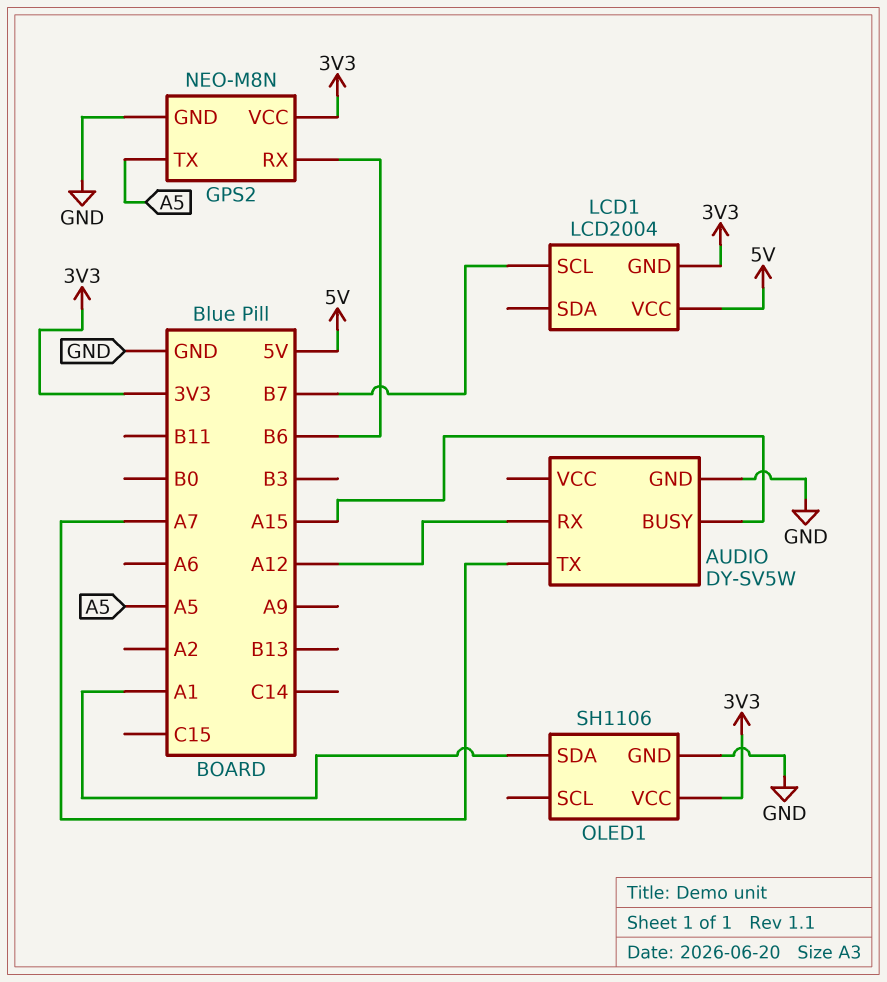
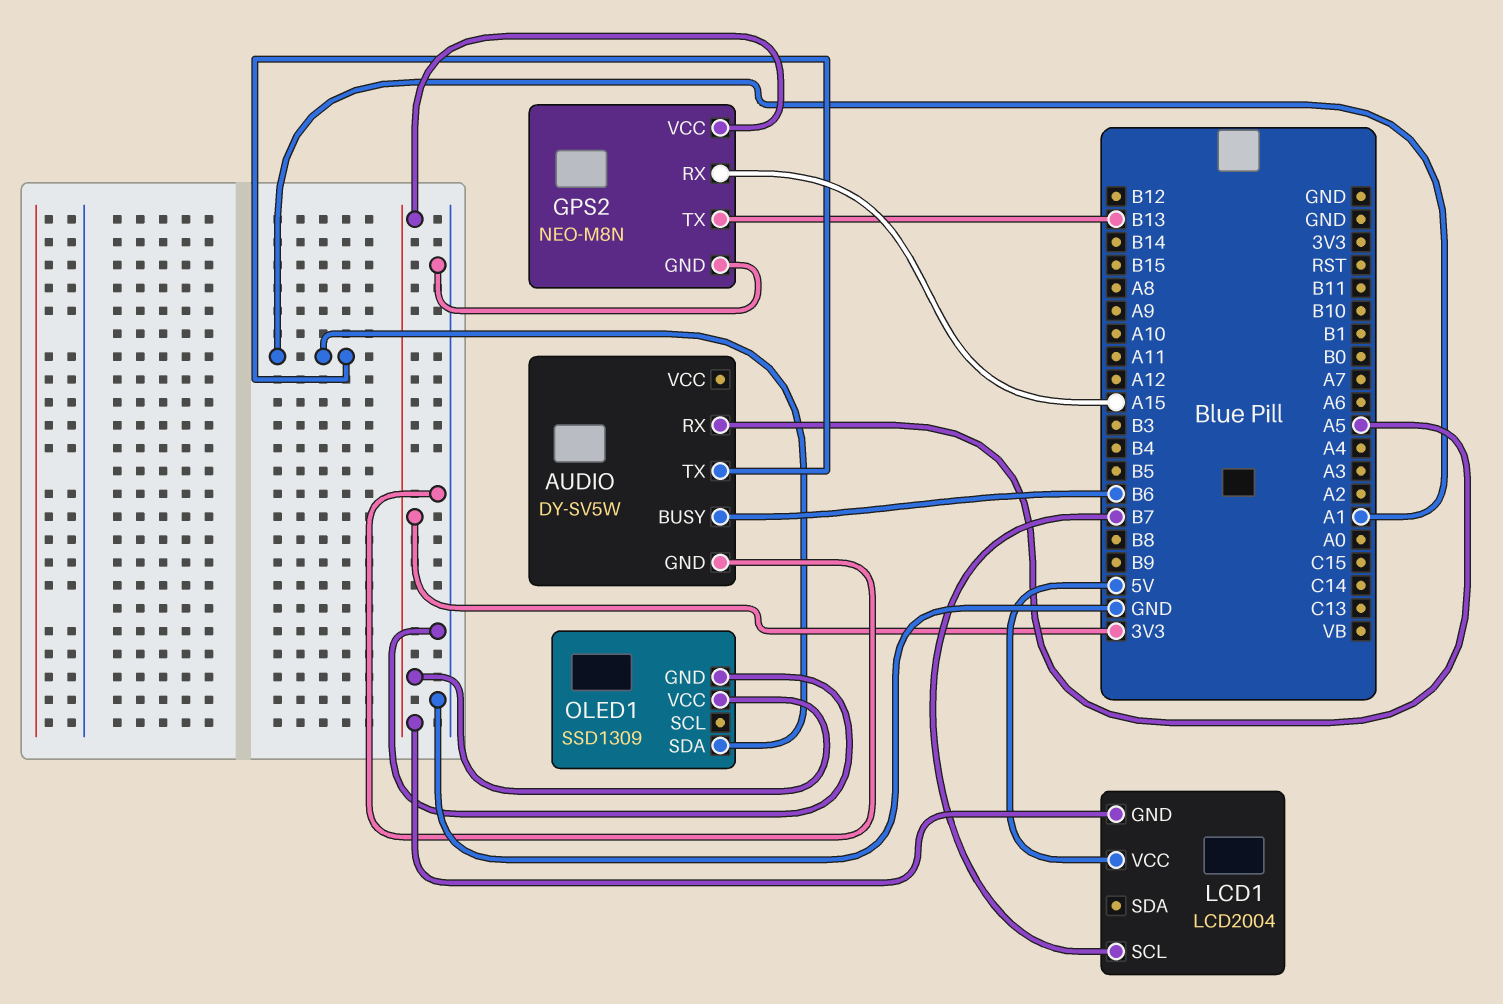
AUDIO pin BUSY: A15 -> B6
AUDIO pin RX: A12 -> A5
AUDIO pin TX: A7 -> A1
GPS2 pin RX: B6 -> A15
GPS2 pin TX: A5 -> B13
OLED1: SH1106 -> SSD1309

